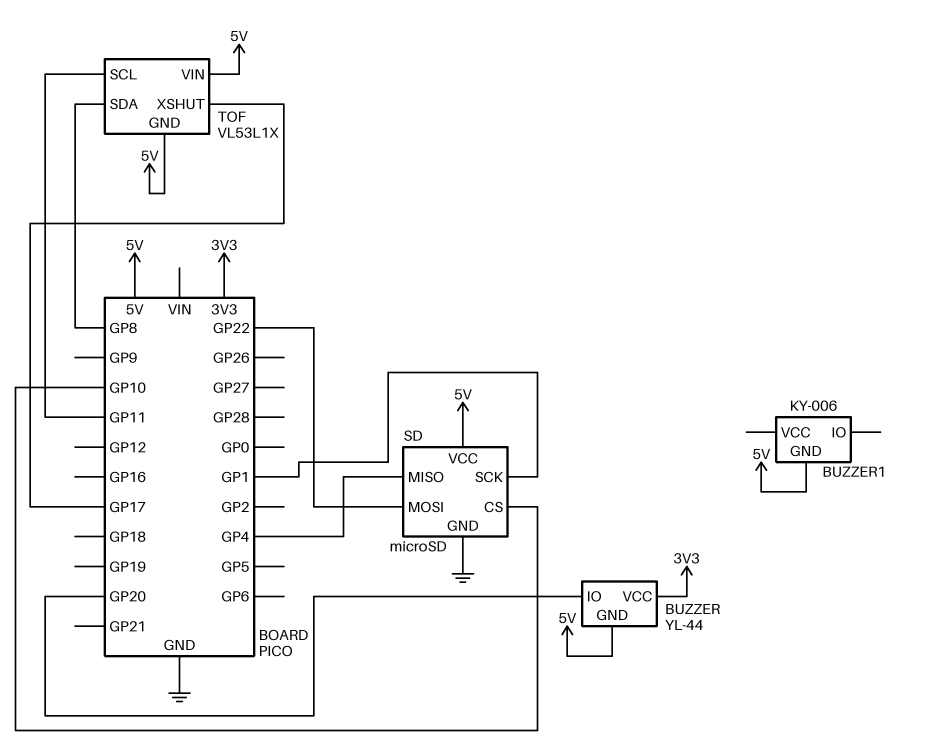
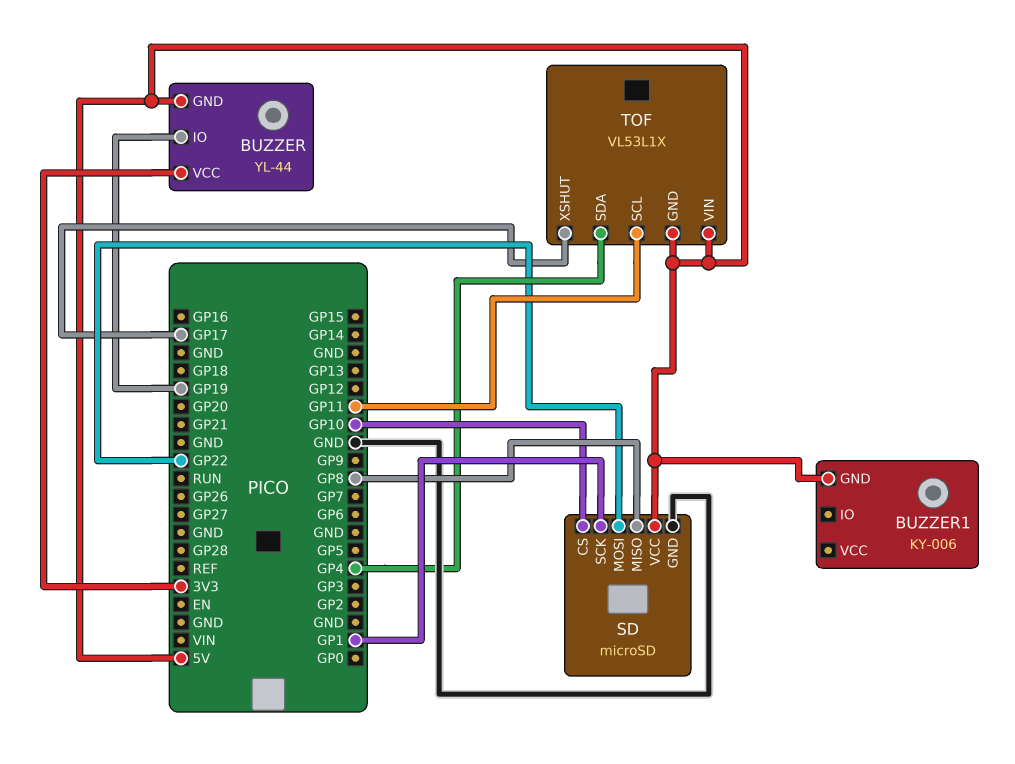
BUZZER pin IO: GP20 -> GP19
SD pin MISO: GP4 -> GP8
TOF pin SDA: GP8 -> GP4

